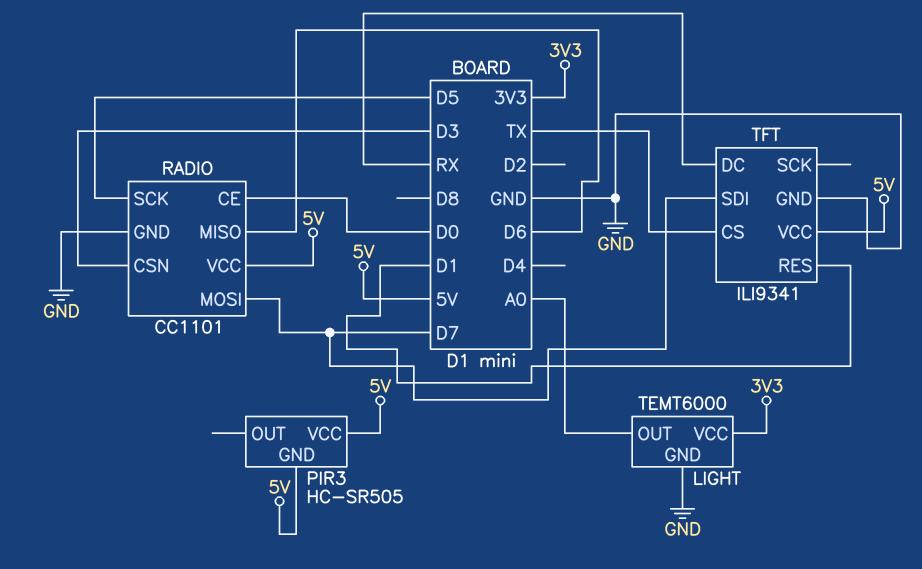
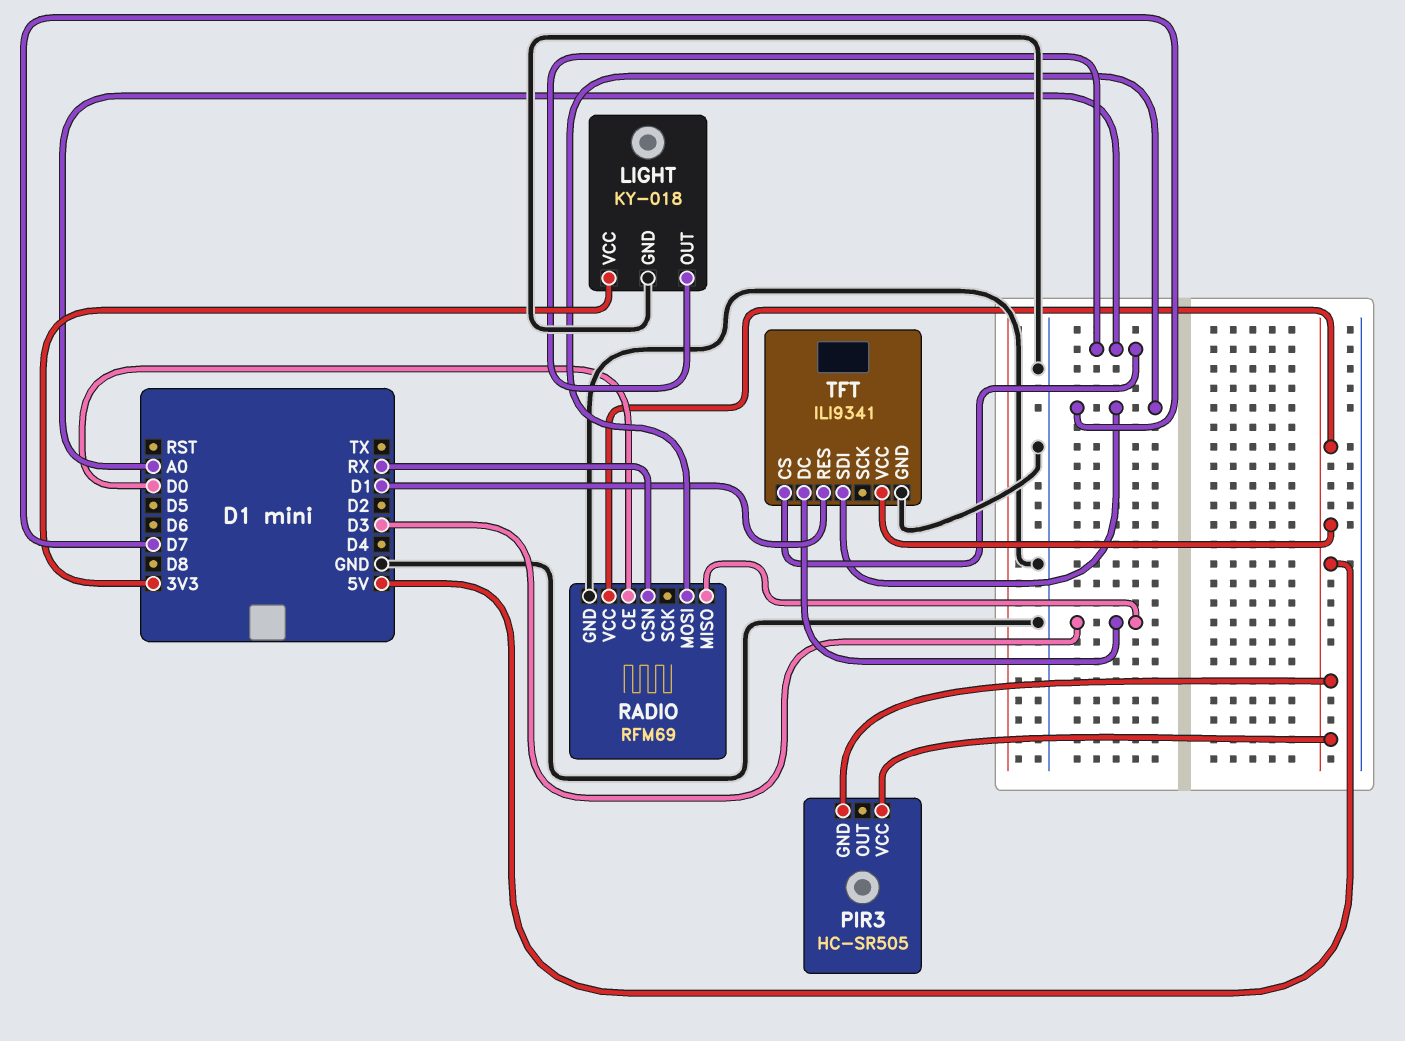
LIGHT: TEMT6000 -> KY-018
RADIO: CC1101 -> RFM69
RADIO pin CSN: D3 -> RX
RADIO pin MISO: D6 -> D3
RADIO pin SCK: D5 -> none
TFT pin CS: TX -> A0
TFT pin DC: RX -> D3

